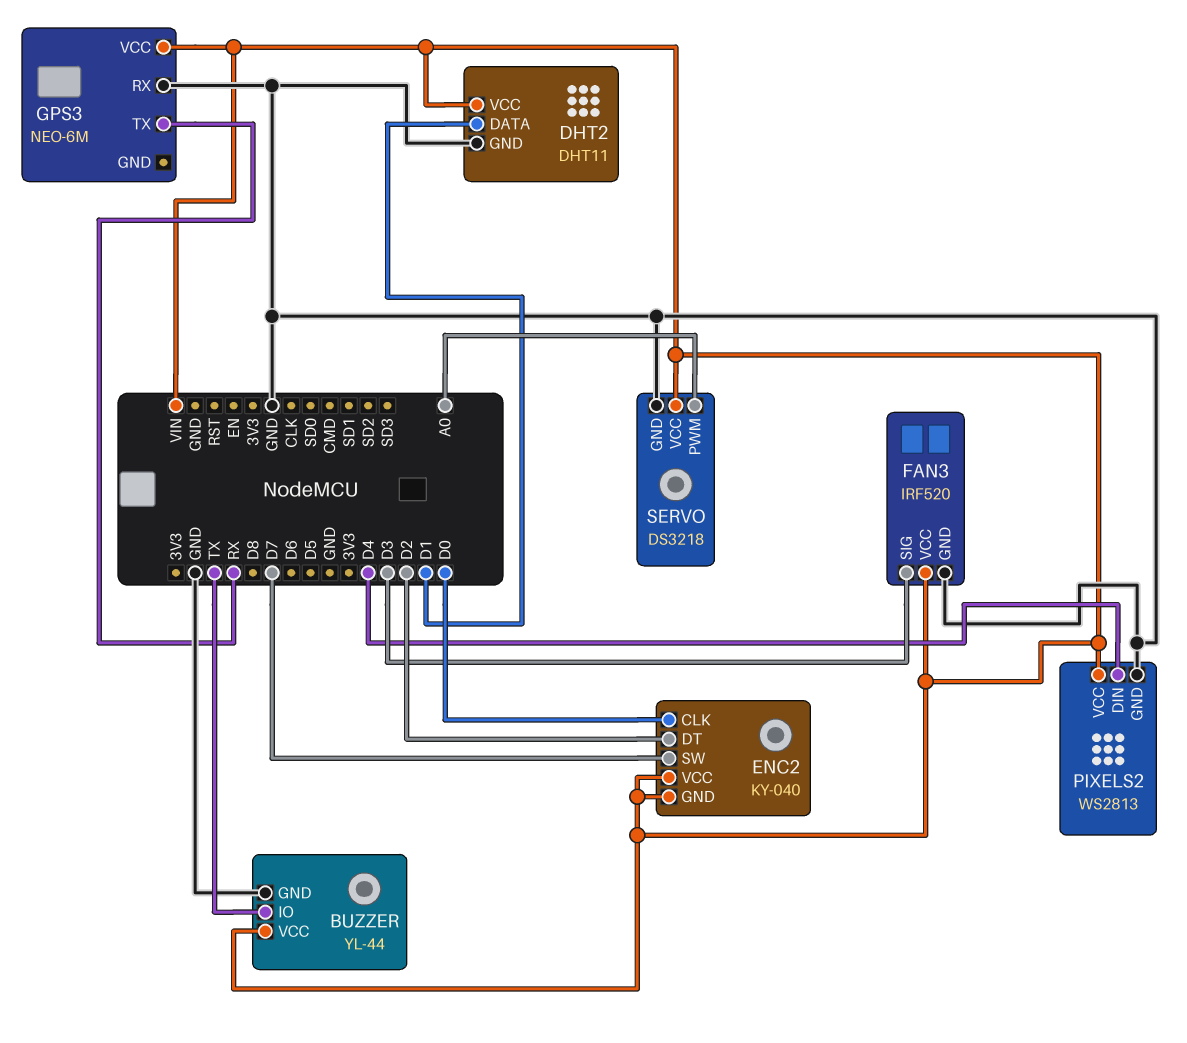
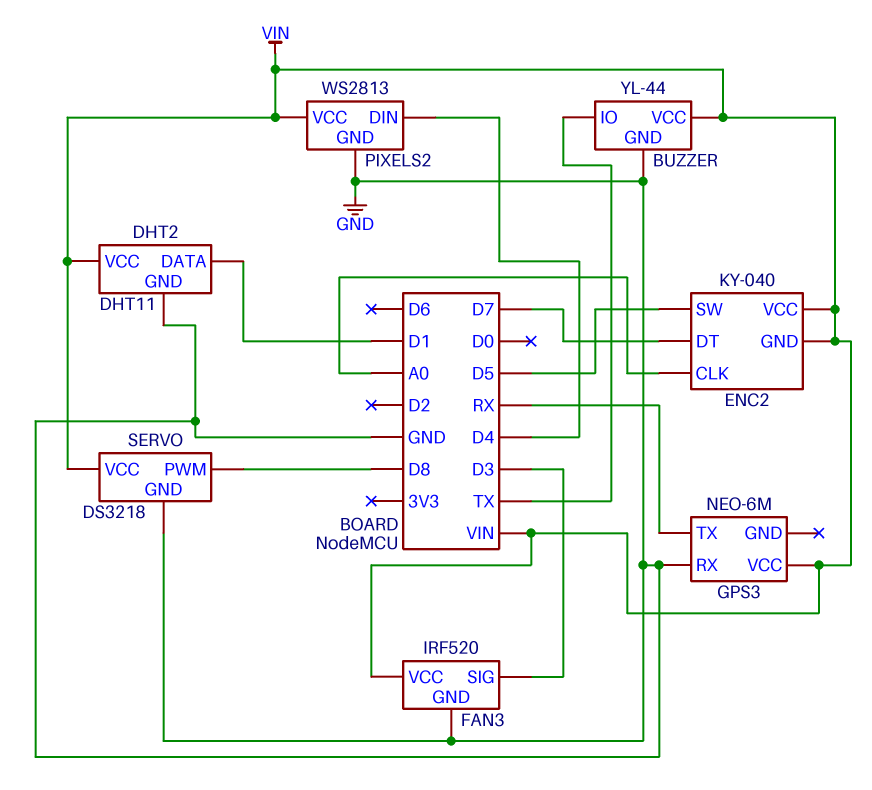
ENC2 pin CLK: D0 -> A0
ENC2 pin DT: D2 -> D7
ENC2 pin SW: D7 -> D5
SERVO pin PWM: A0 -> D8

